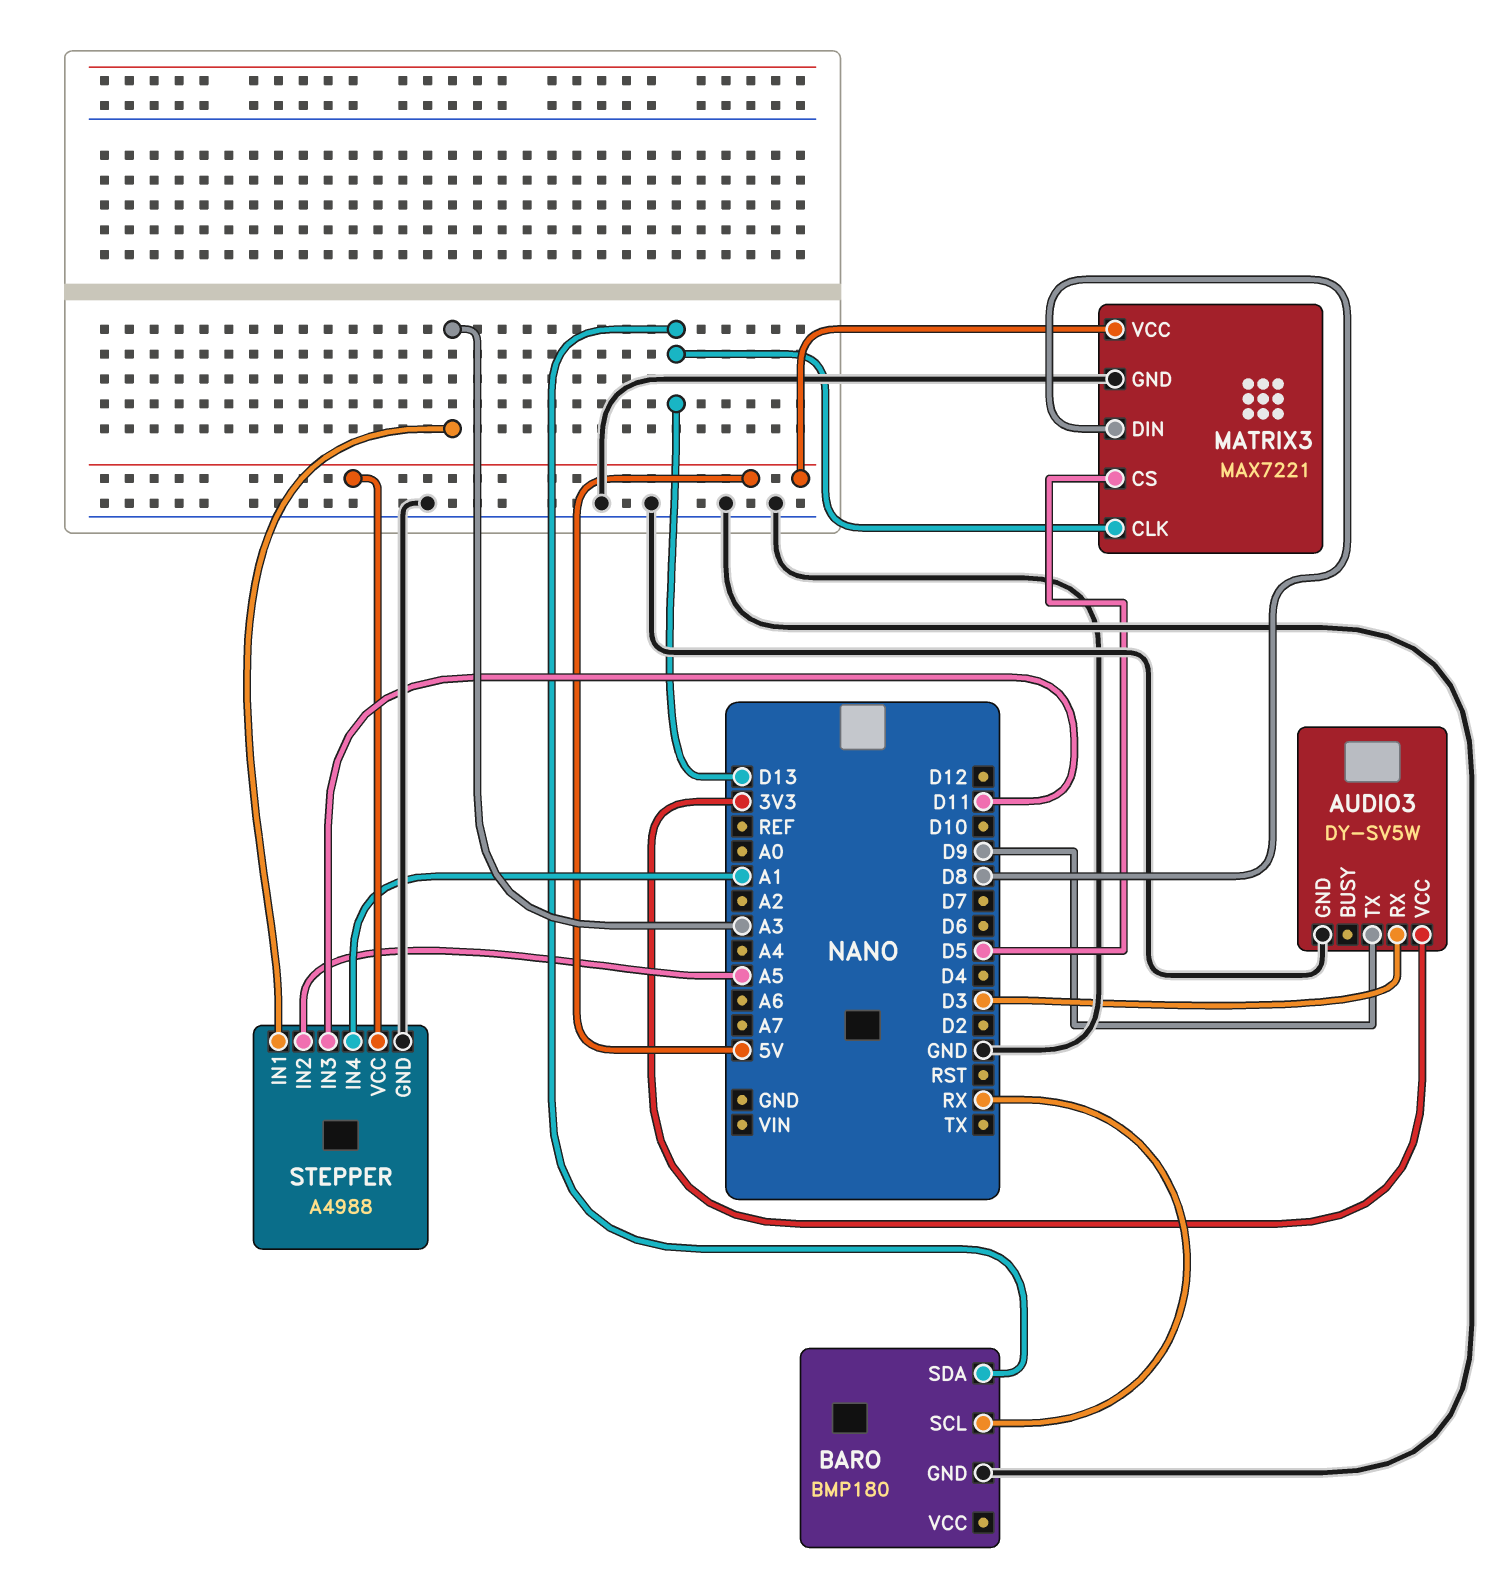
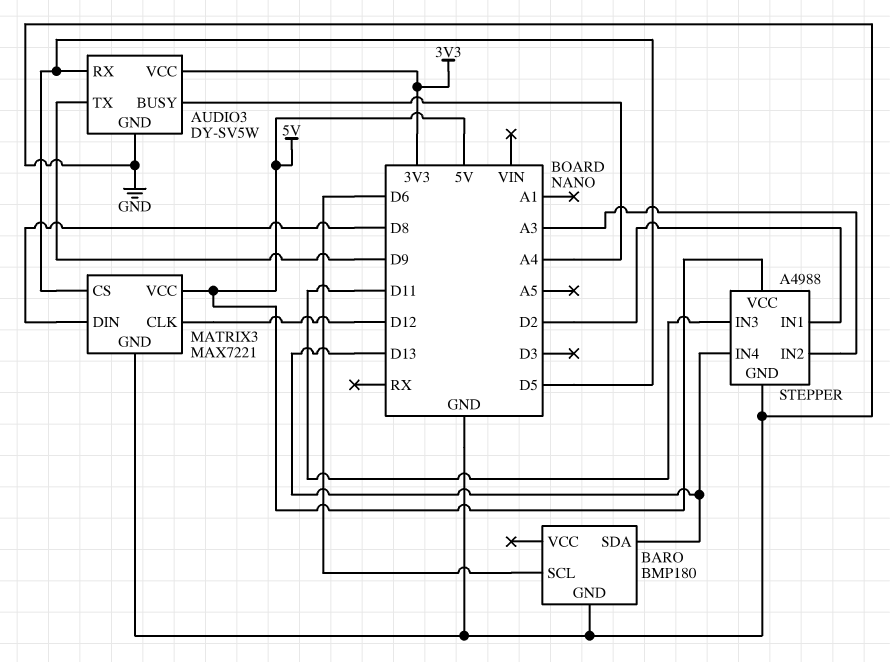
AUDIO3 pin BUSY: none -> A4
AUDIO3 pin RX: D3 -> D5
BARO pin SCL: RX -> D6
MATRIX3 pin CLK: D13 -> D12
STEPPER pin IN1: A3 -> D2
STEPPER pin IN2: A5 -> A3
STEPPER pin IN4: A1 -> D13

